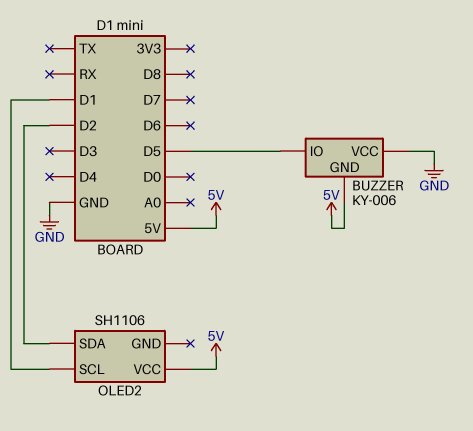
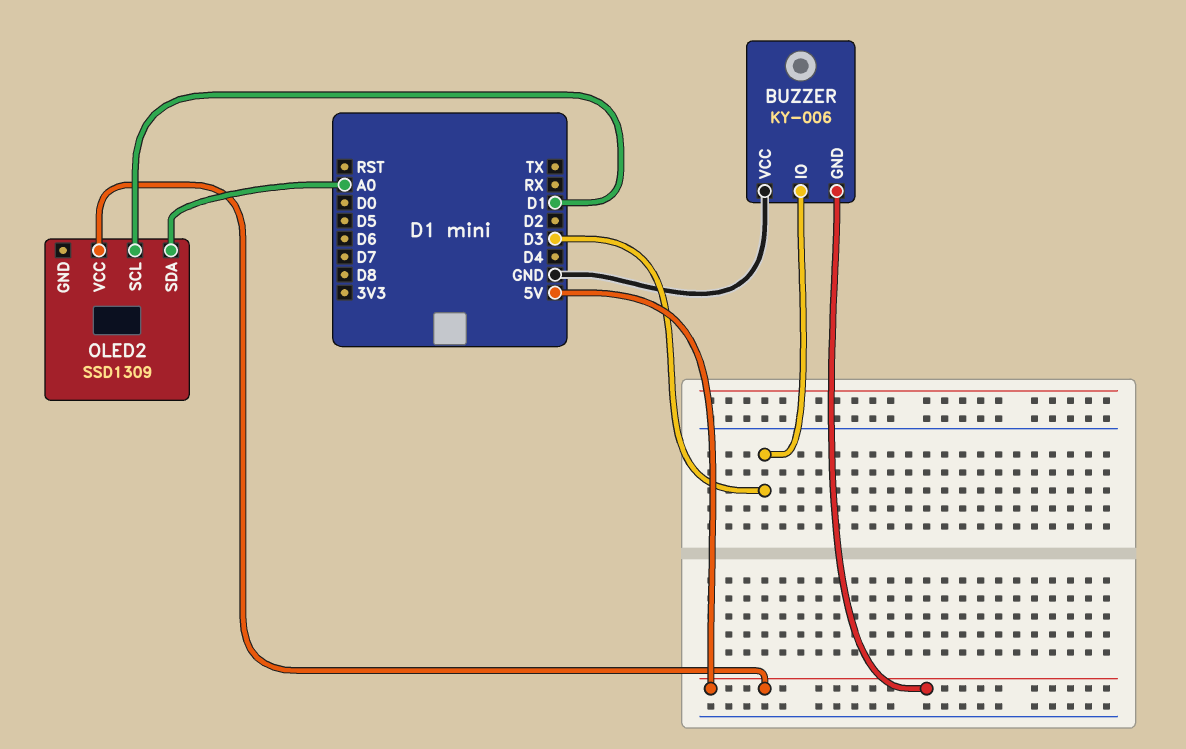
BUZZER pin IO: D5 -> D3
OLED2: SH1106 -> SSD1309
OLED2 pin SDA: D2 -> A0

